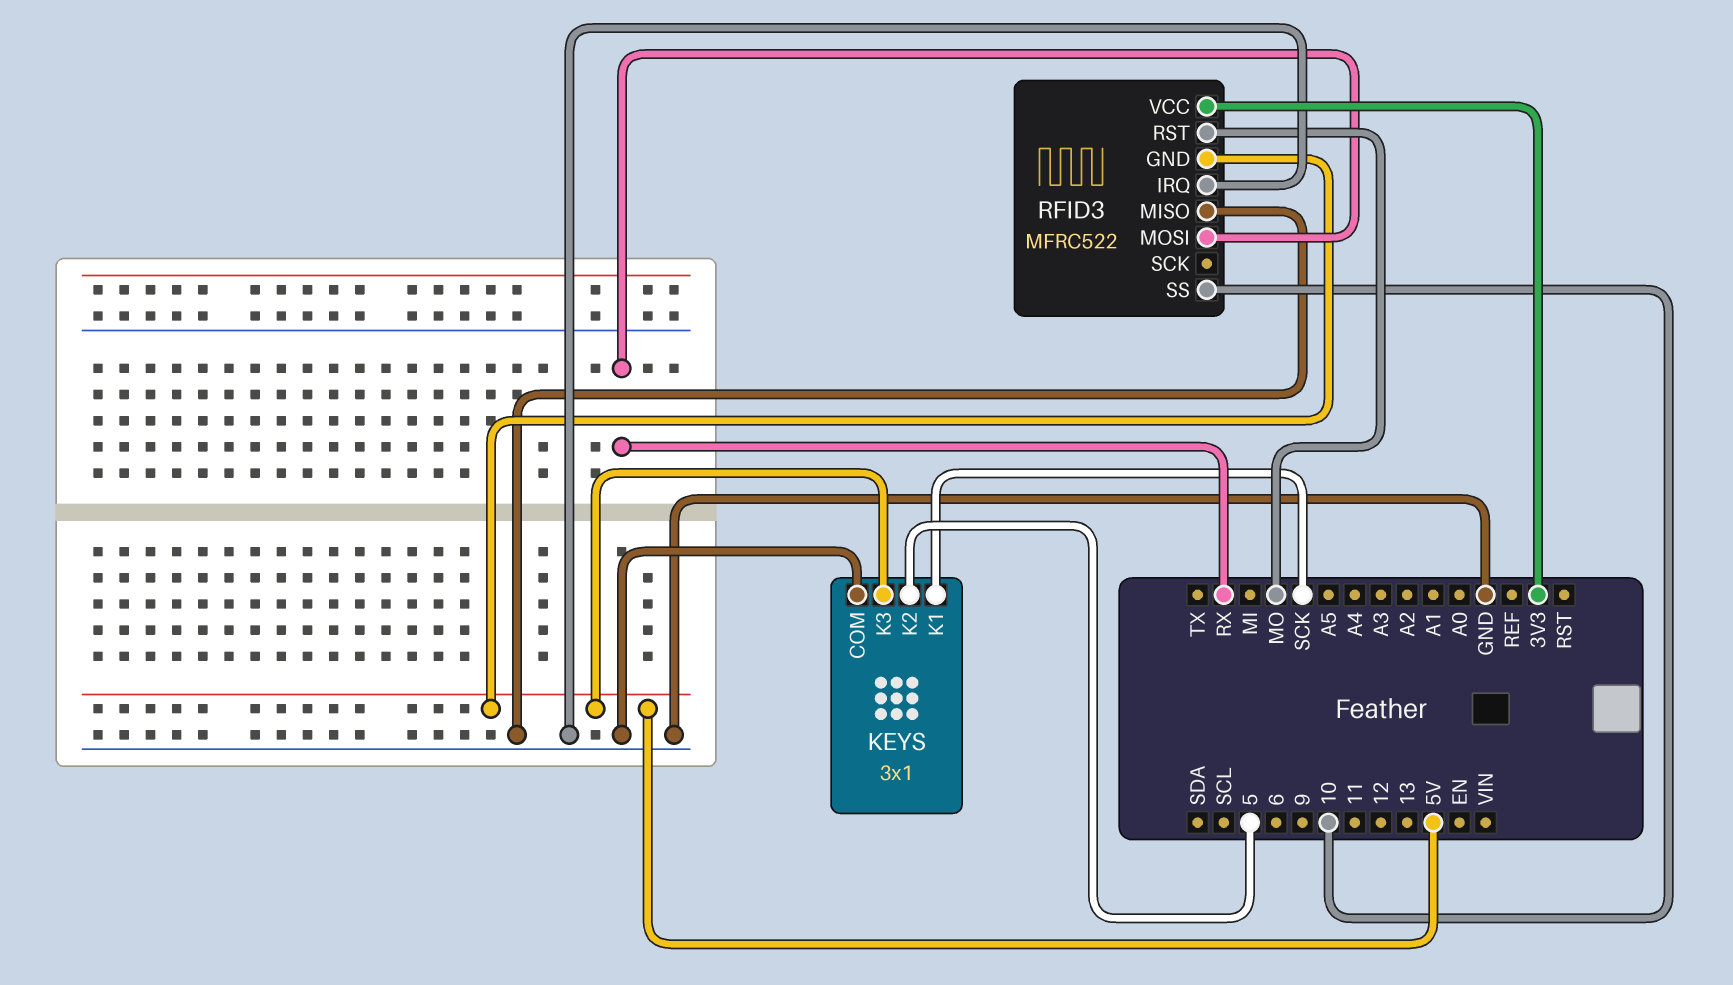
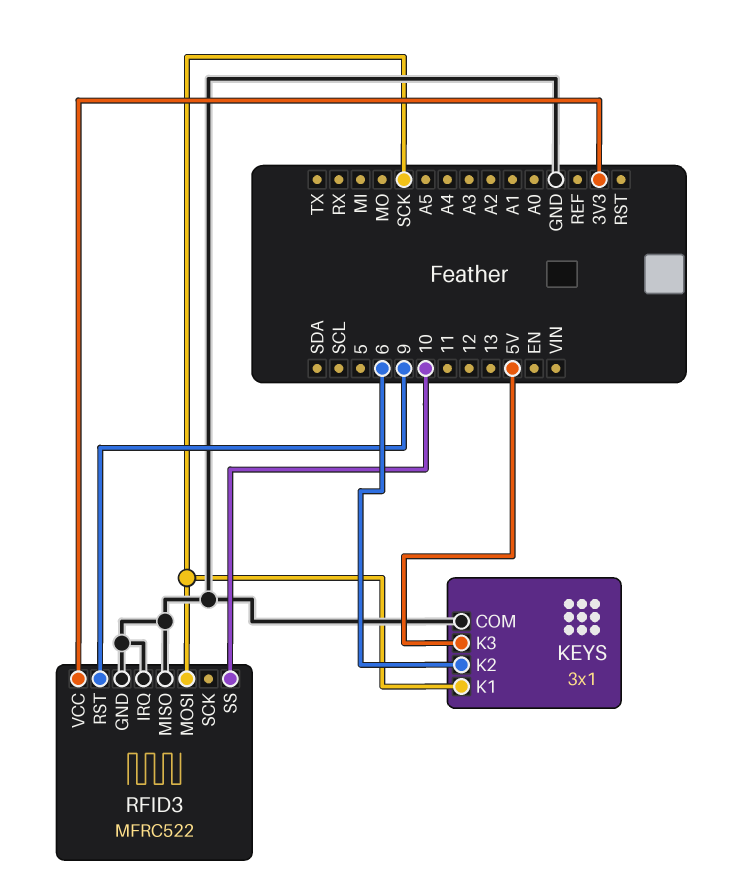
KEYS pin K2: 5 -> 6
RFID3 pin GND: 5V -> GND
RFID3 pin MOSI: RX -> SCK
RFID3 pin RST: MO -> 9

